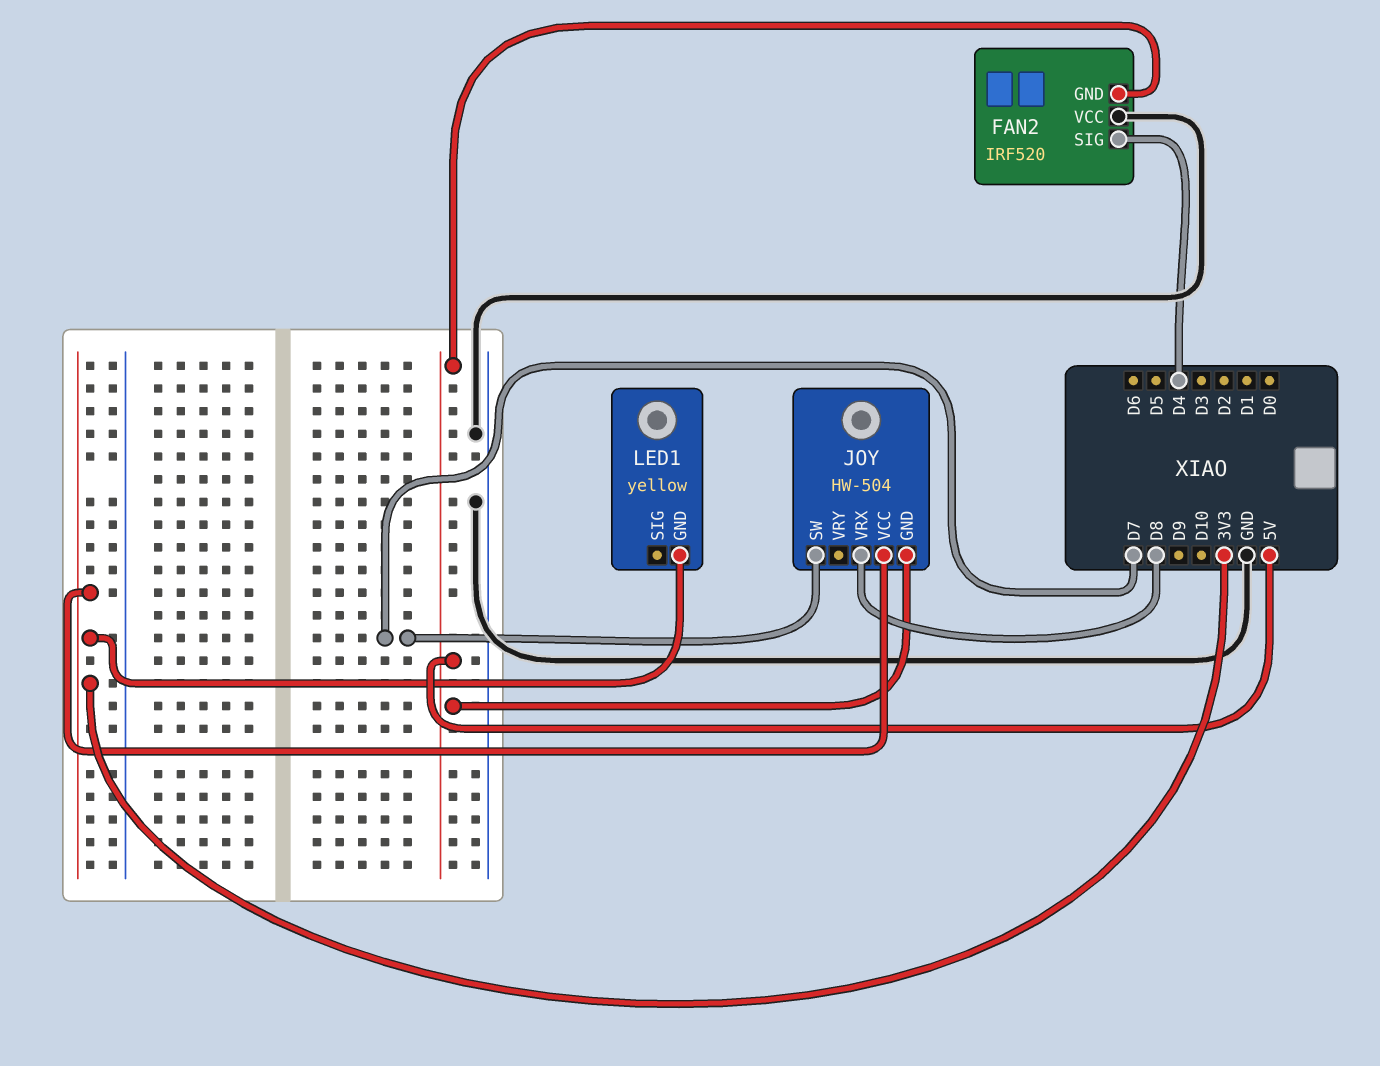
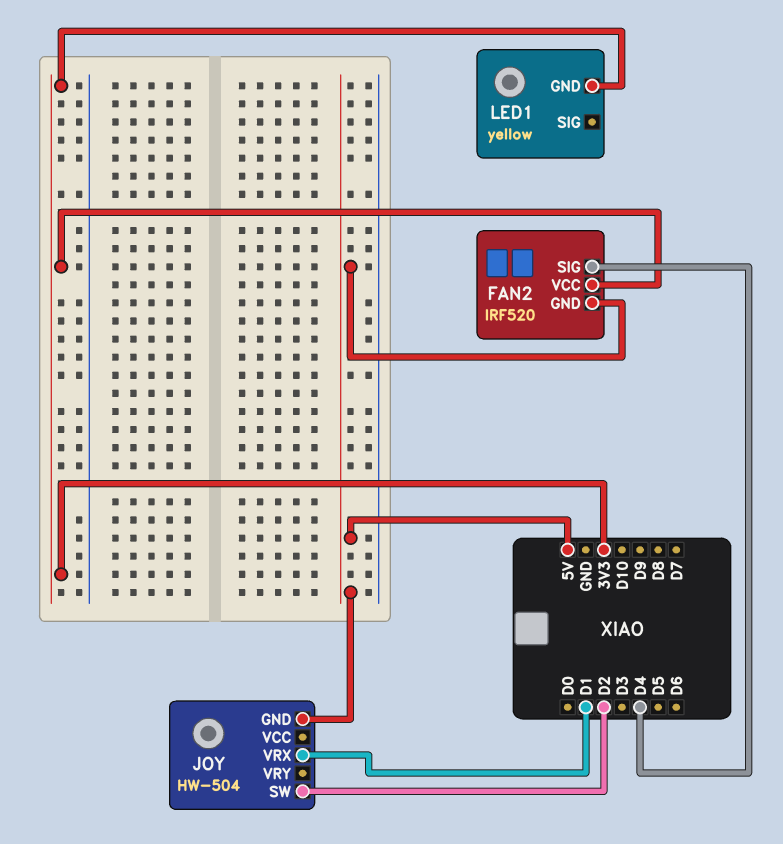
FAN2 pin VCC: GND -> 3V3
JOY pin SW: D7 -> D2
JOY pin VCC: 3V3 -> none
JOY pin VRX: D8 -> D1

